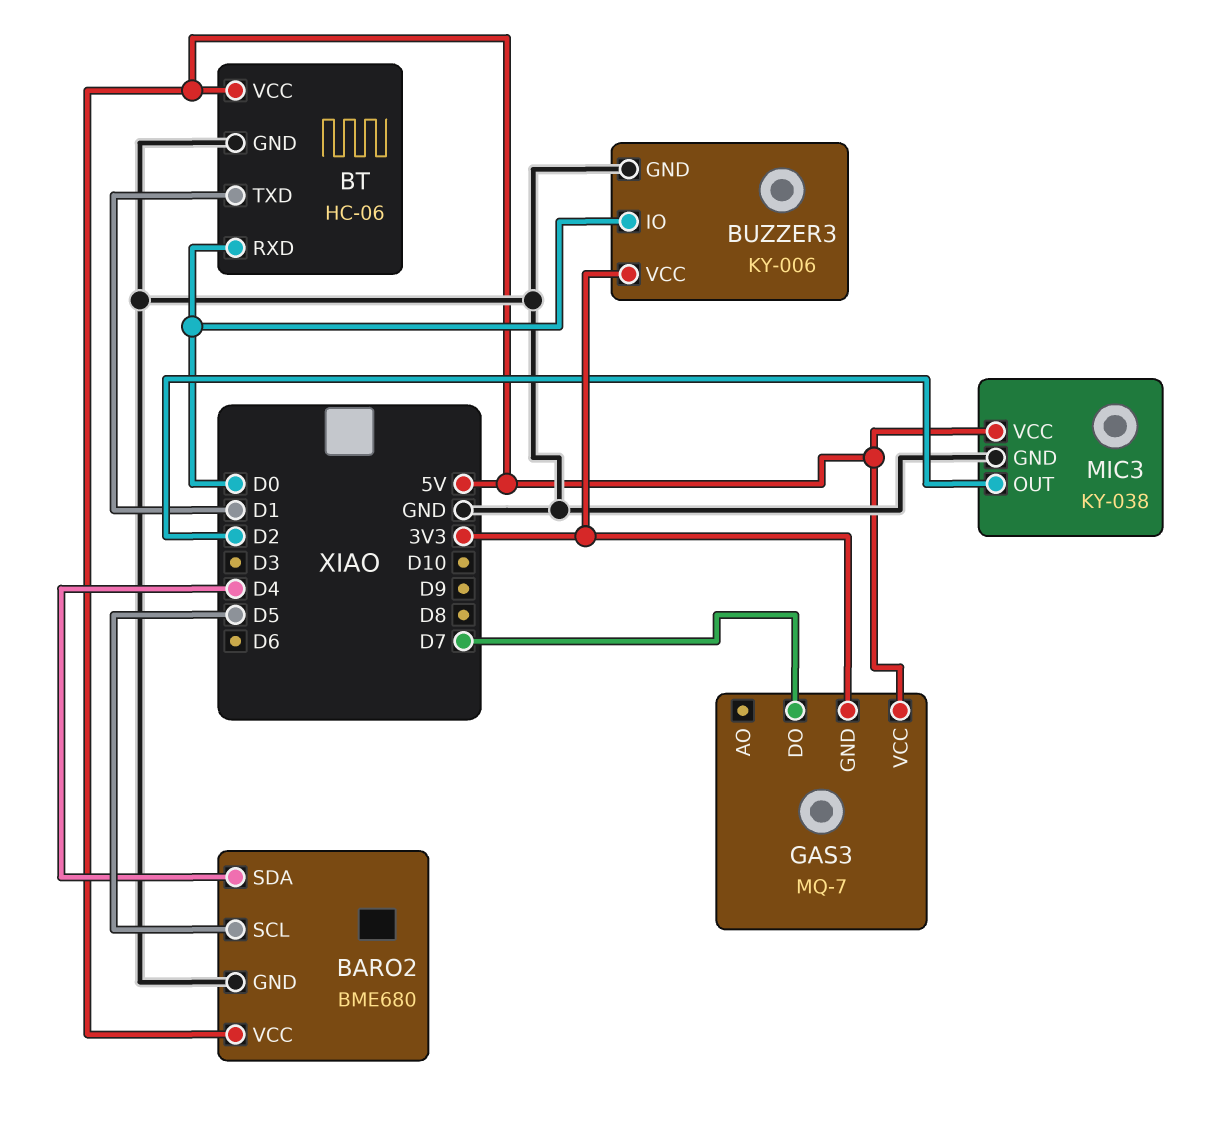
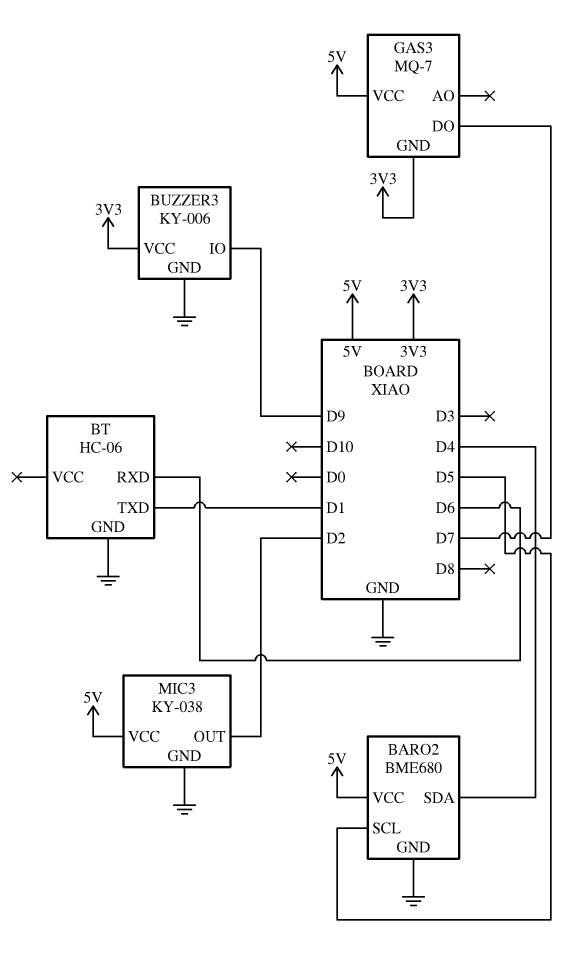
BT pin RXD: D0 -> D6
BT pin VCC: 5V -> none
BUZZER3 pin IO: D0 -> D9

